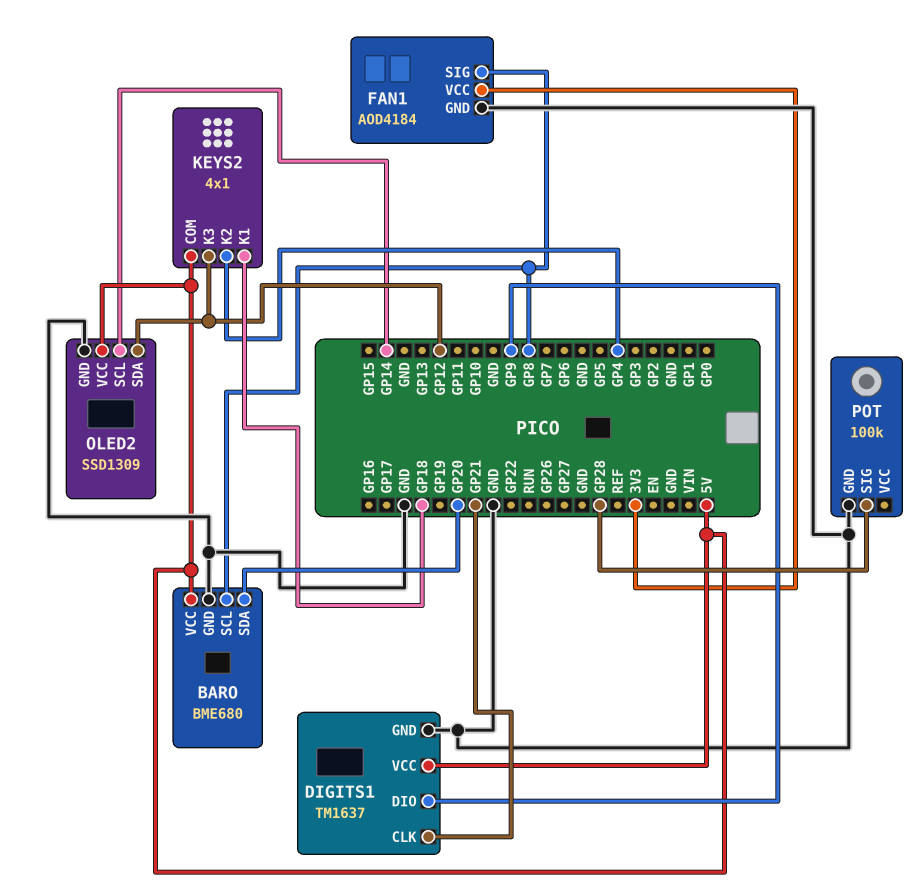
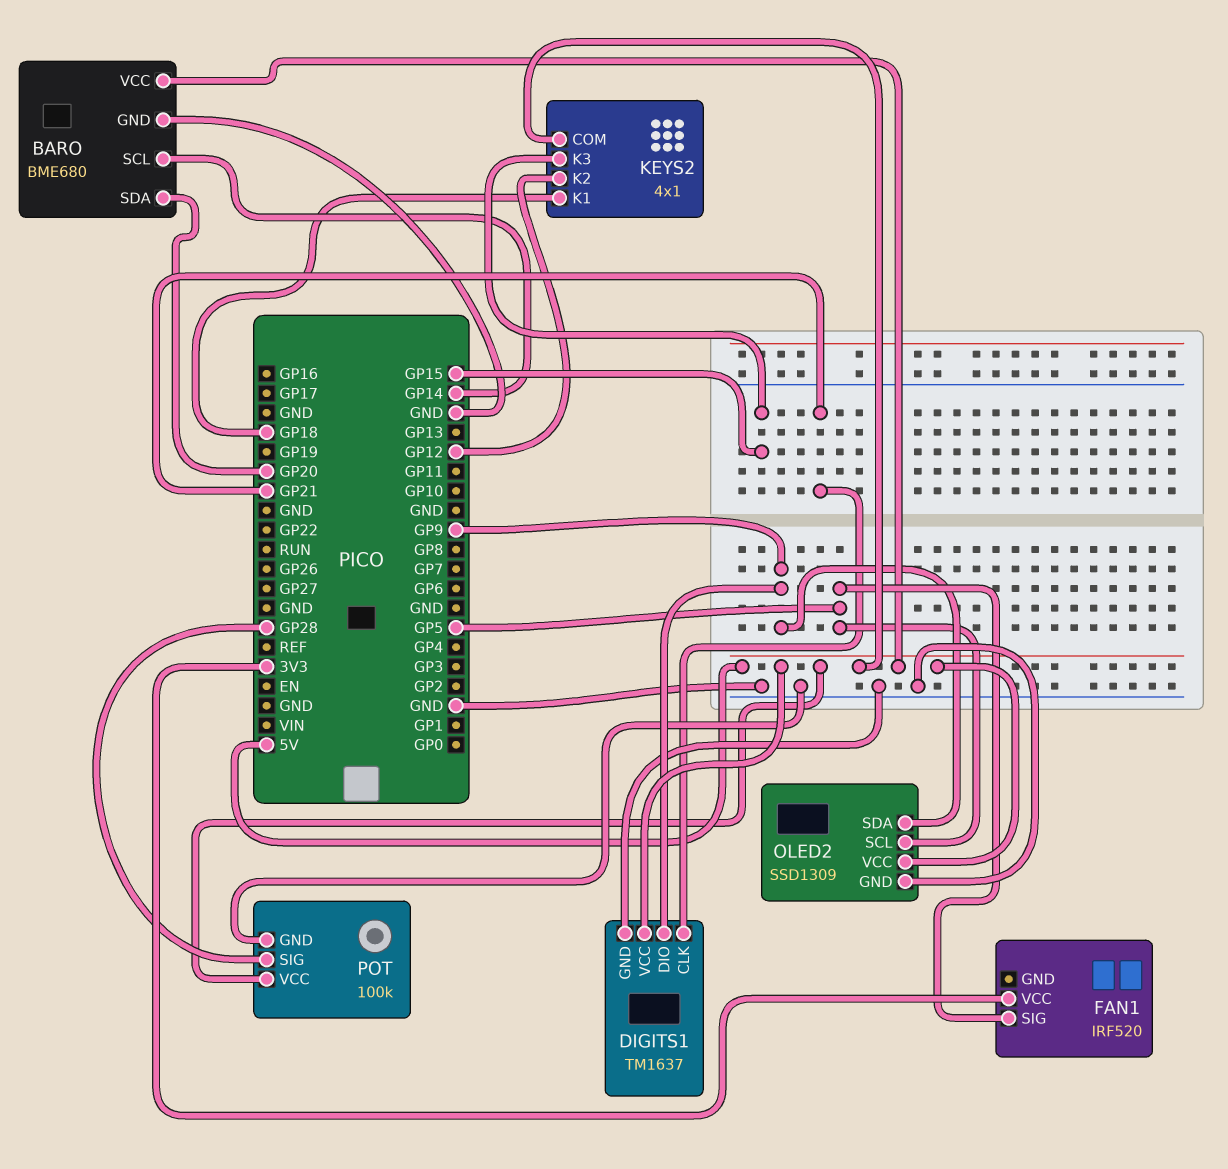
BARO pin SCL: GP8 -> GP14
FAN1: AOD4184 -> IRF520
FAN1 pin GND: GND -> none
FAN1 pin SIG: GP8 -> GP5
KEYS2 pin K2: GP4 -> GP12
KEYS2 pin K3: GP12 -> GP15
OLED2 pin SCL: GP14 -> GP5
OLED2 pin SDA: GP12 -> GP9
POT pin VCC: none -> 5V

